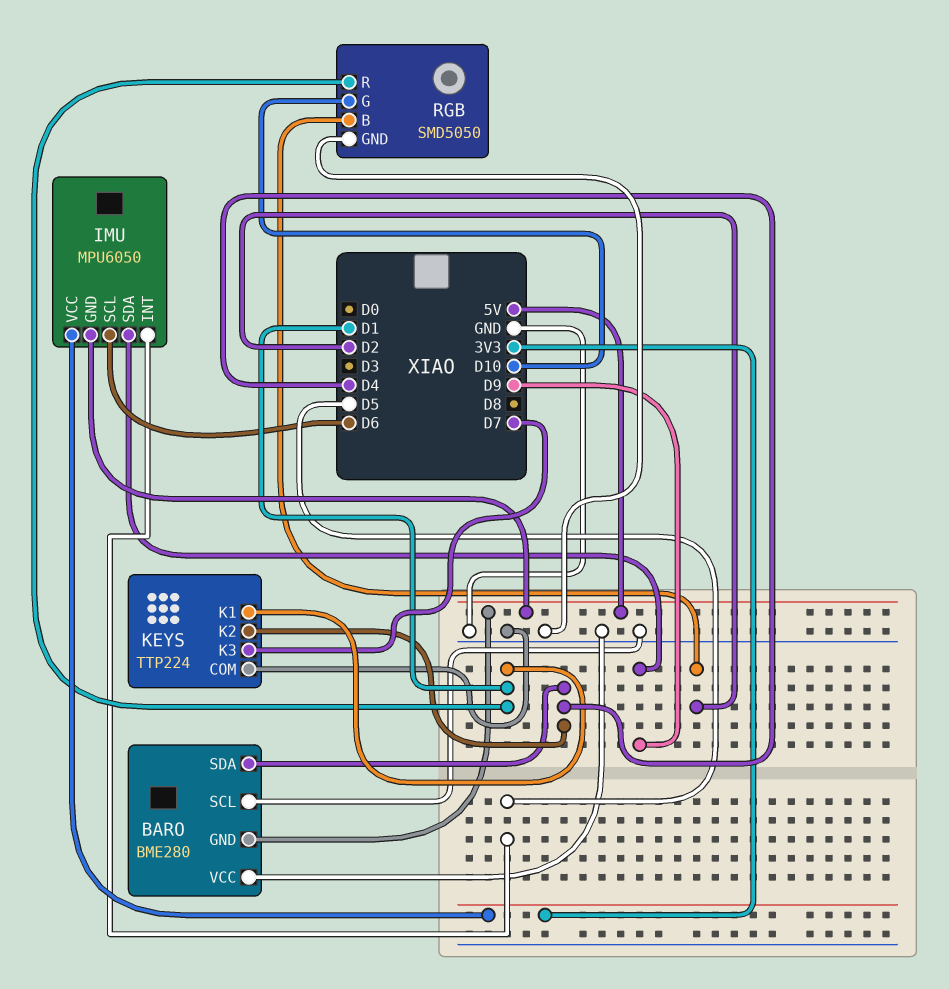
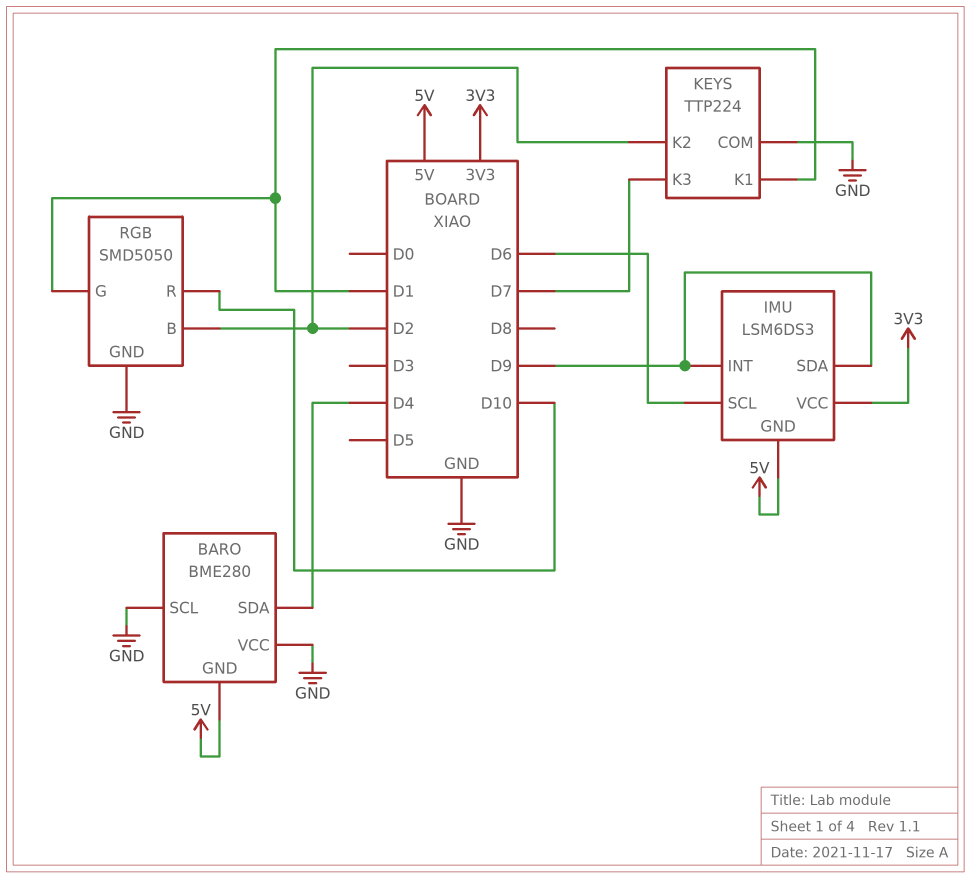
IMU: MPU6050 -> LSM6DS3
IMU pin INT: D5 -> D9
KEYS pin K2: D4 -> D2
RGB pin G: D10 -> D1
RGB pin R: D1 -> D10

